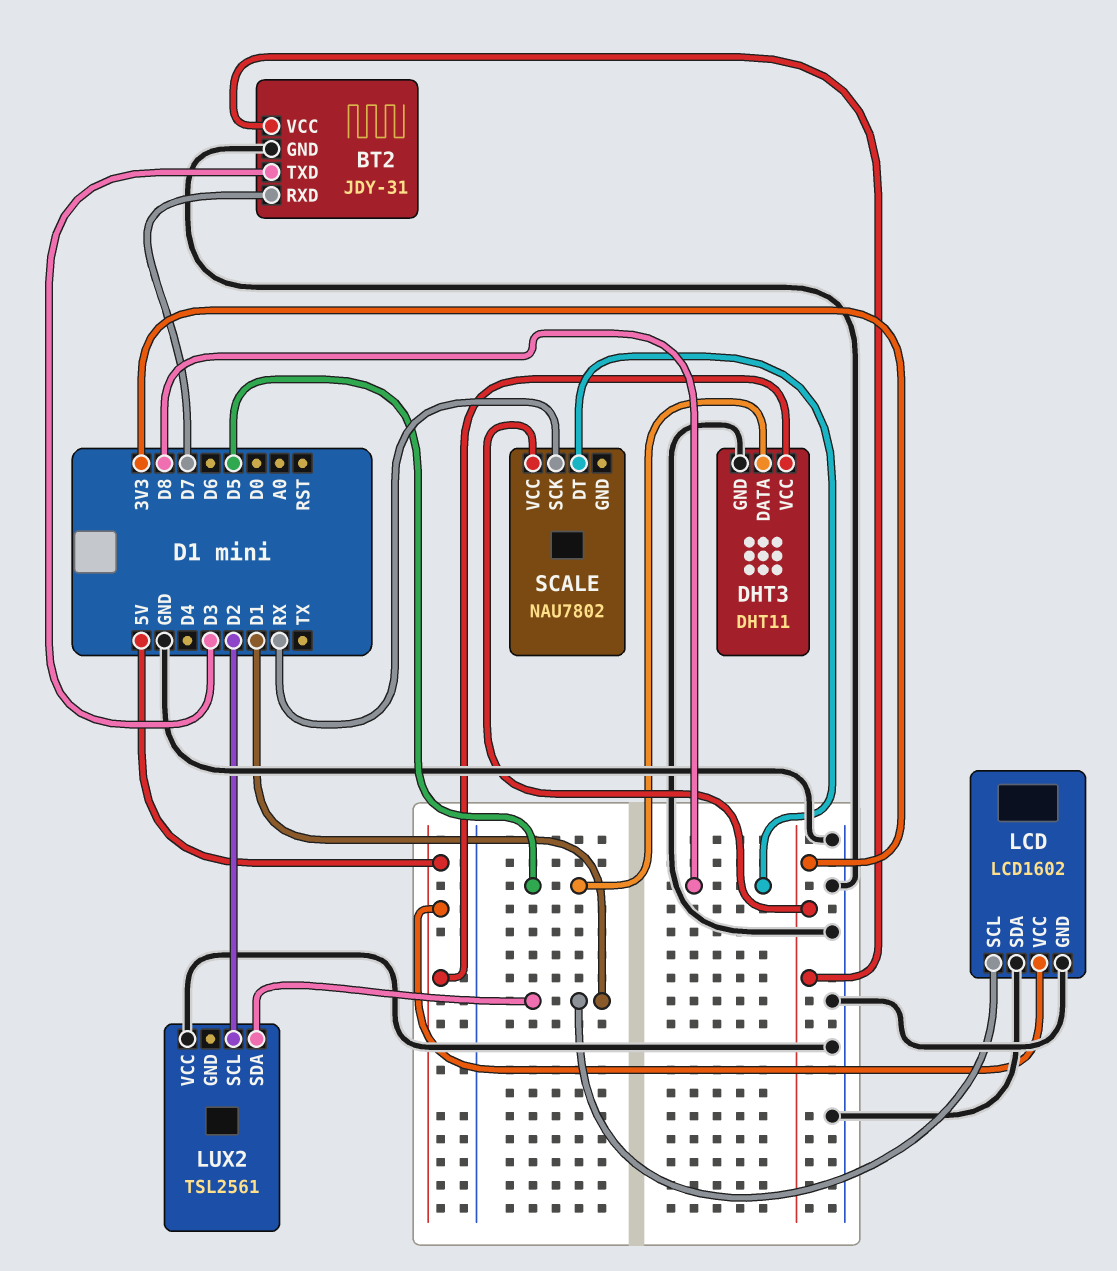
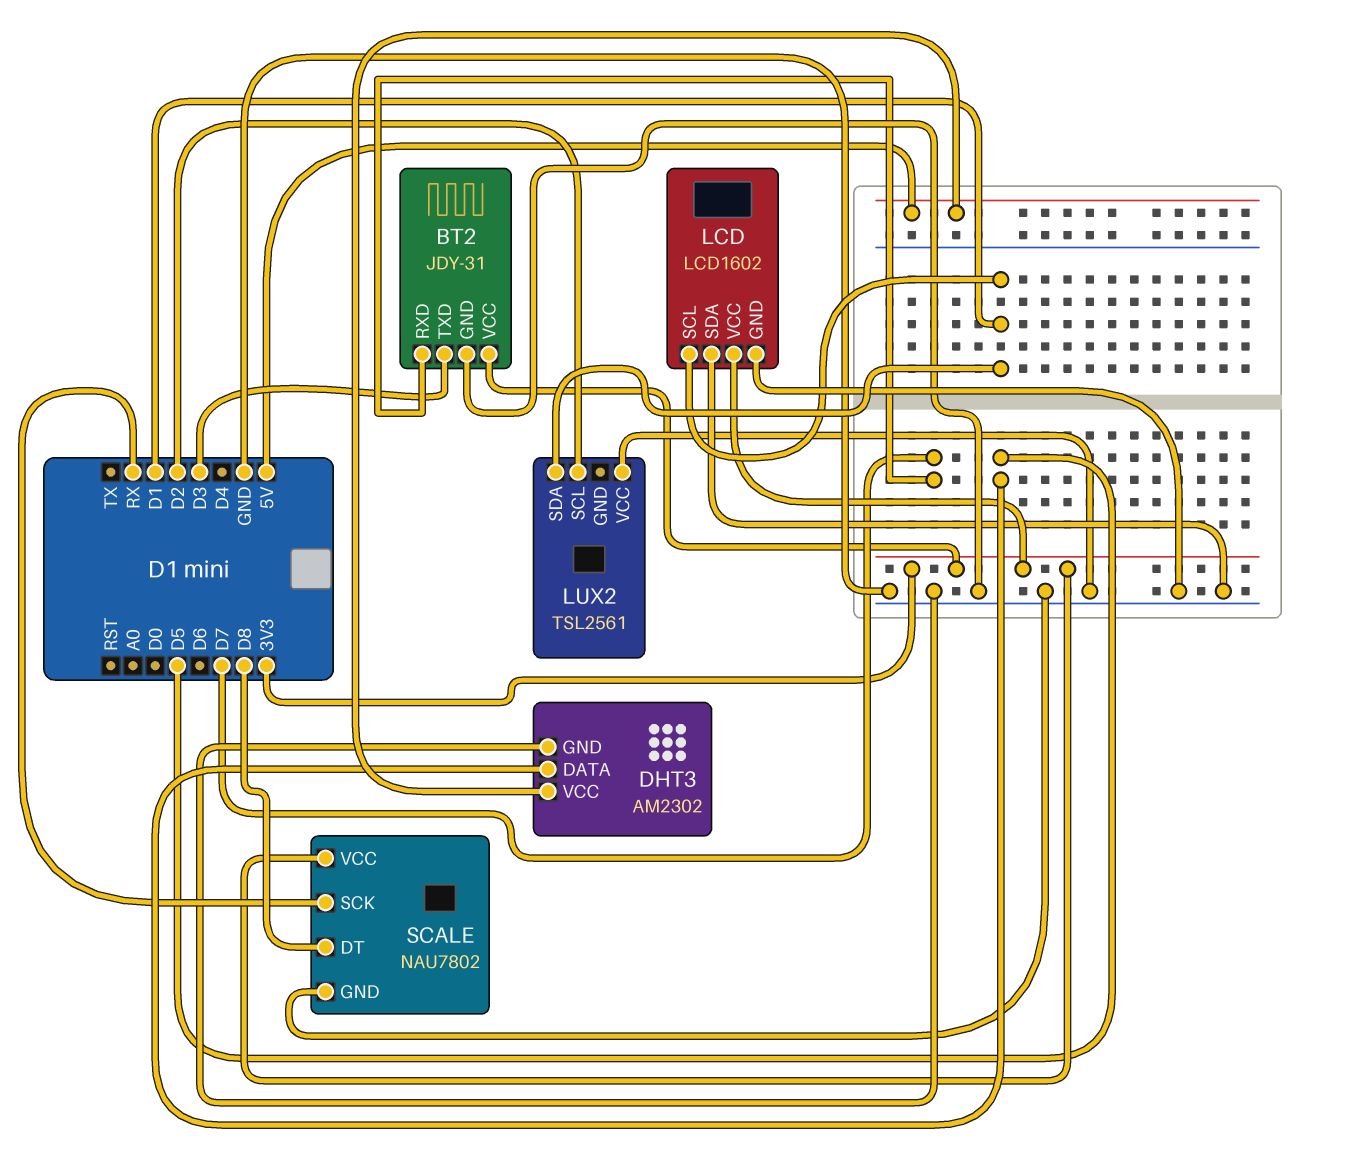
DHT3: DHT11 -> AM2302
LCD pin VCC: 5V -> 3V3
SCALE pin GND: none -> GND

